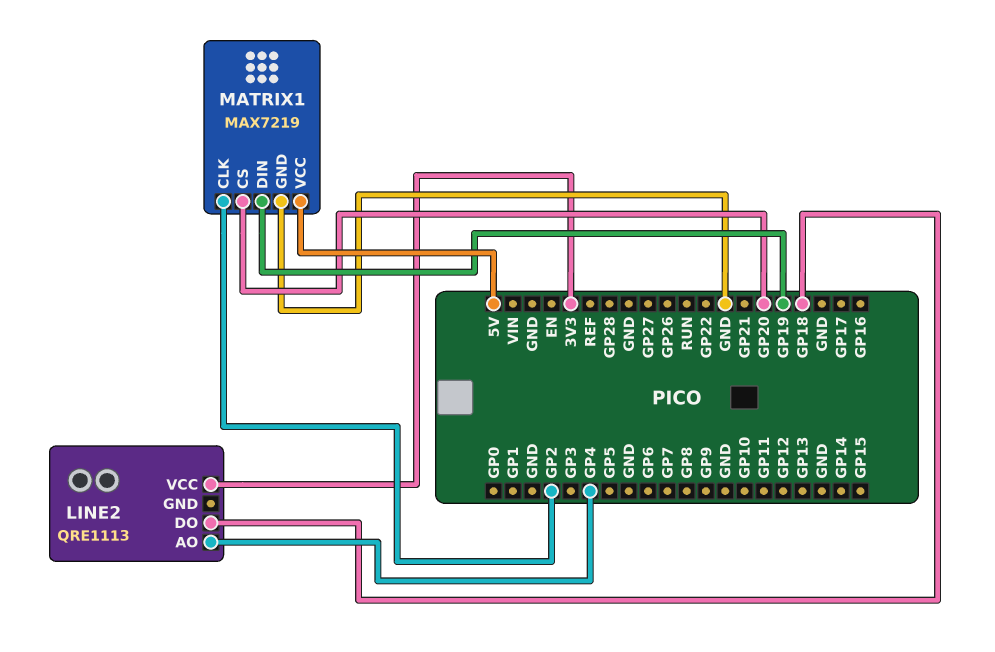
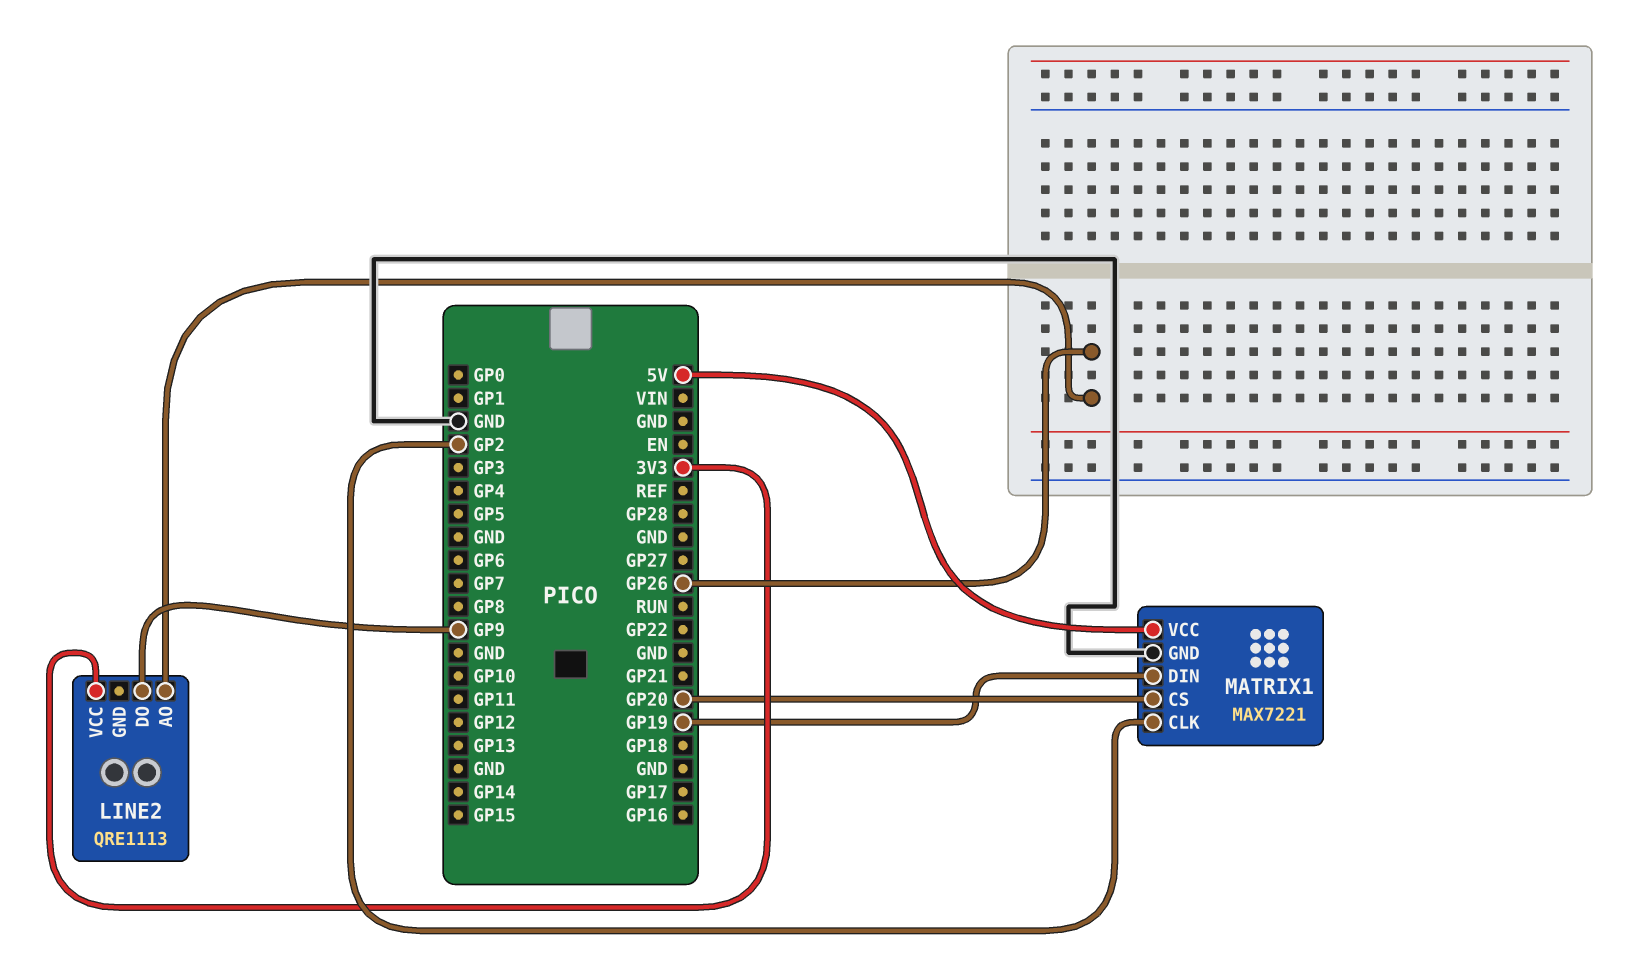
LINE2 pin AO: GP4 -> GP26
LINE2 pin DO: GP18 -> GP9
MATRIX1: MAX7219 -> MAX7221

